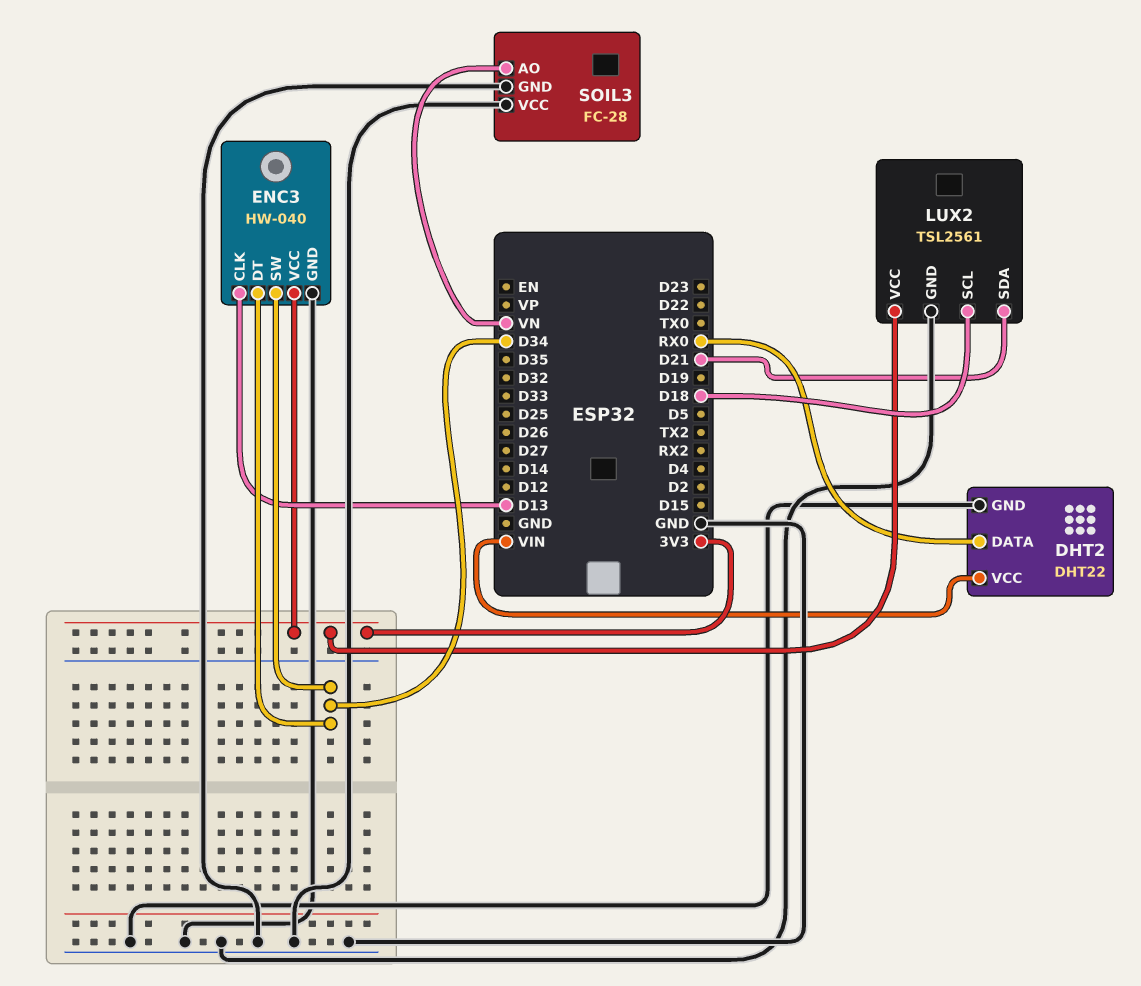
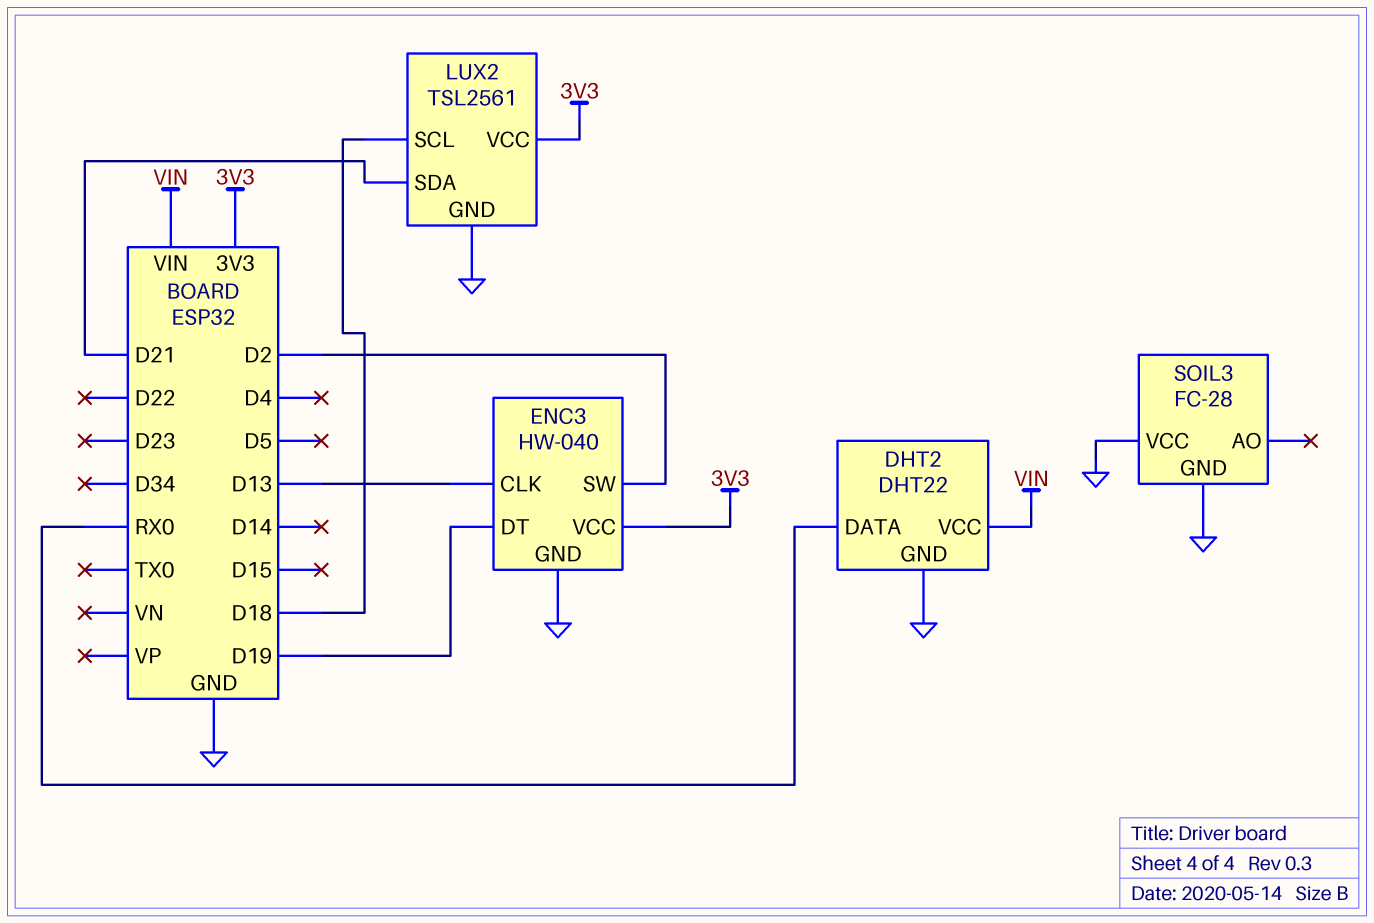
ENC3 pin DT: D34 -> D19
ENC3 pin SW: D34 -> D2
SOIL3 pin AO: VN -> none

